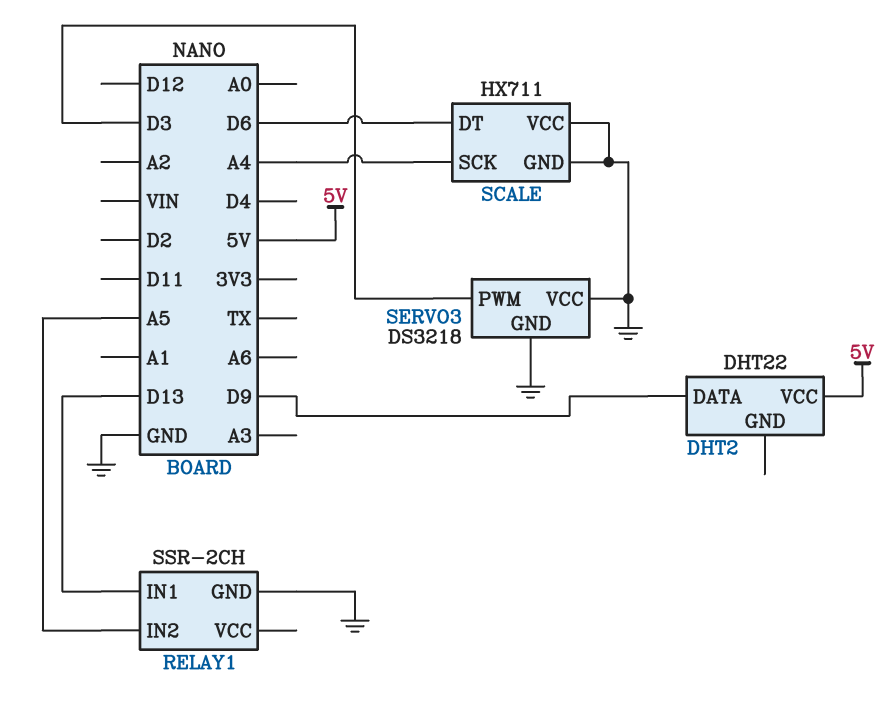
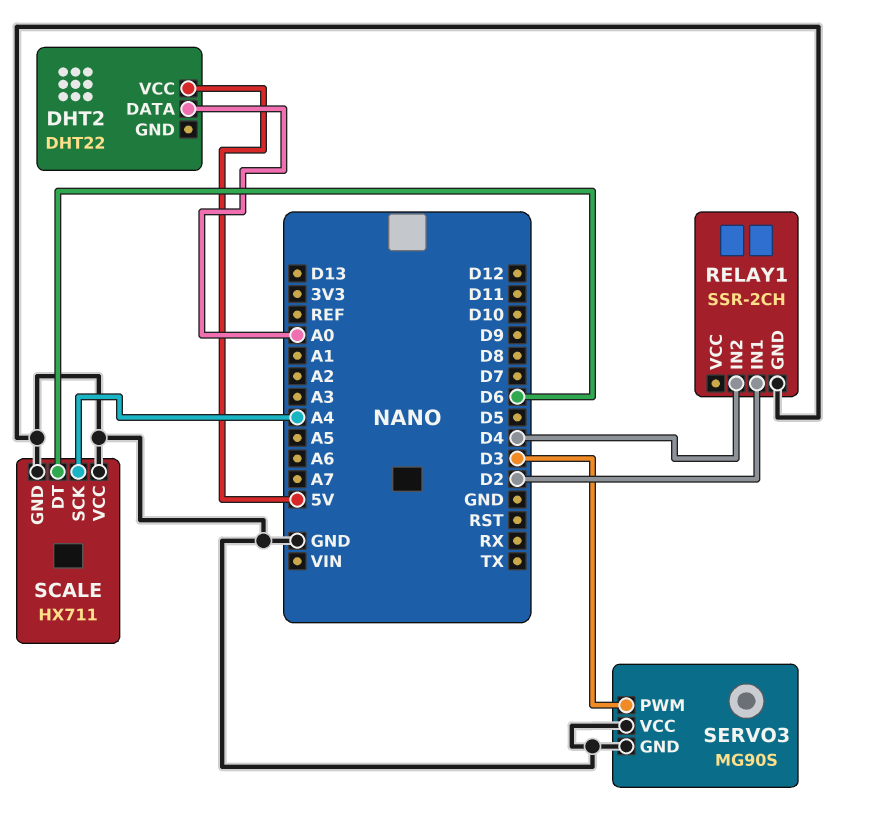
DHT2 pin DATA: D9 -> A0
RELAY1 pin IN1: D13 -> D2
RELAY1 pin IN2: A5 -> D4
SERVO3: DS3218 -> MG90S

